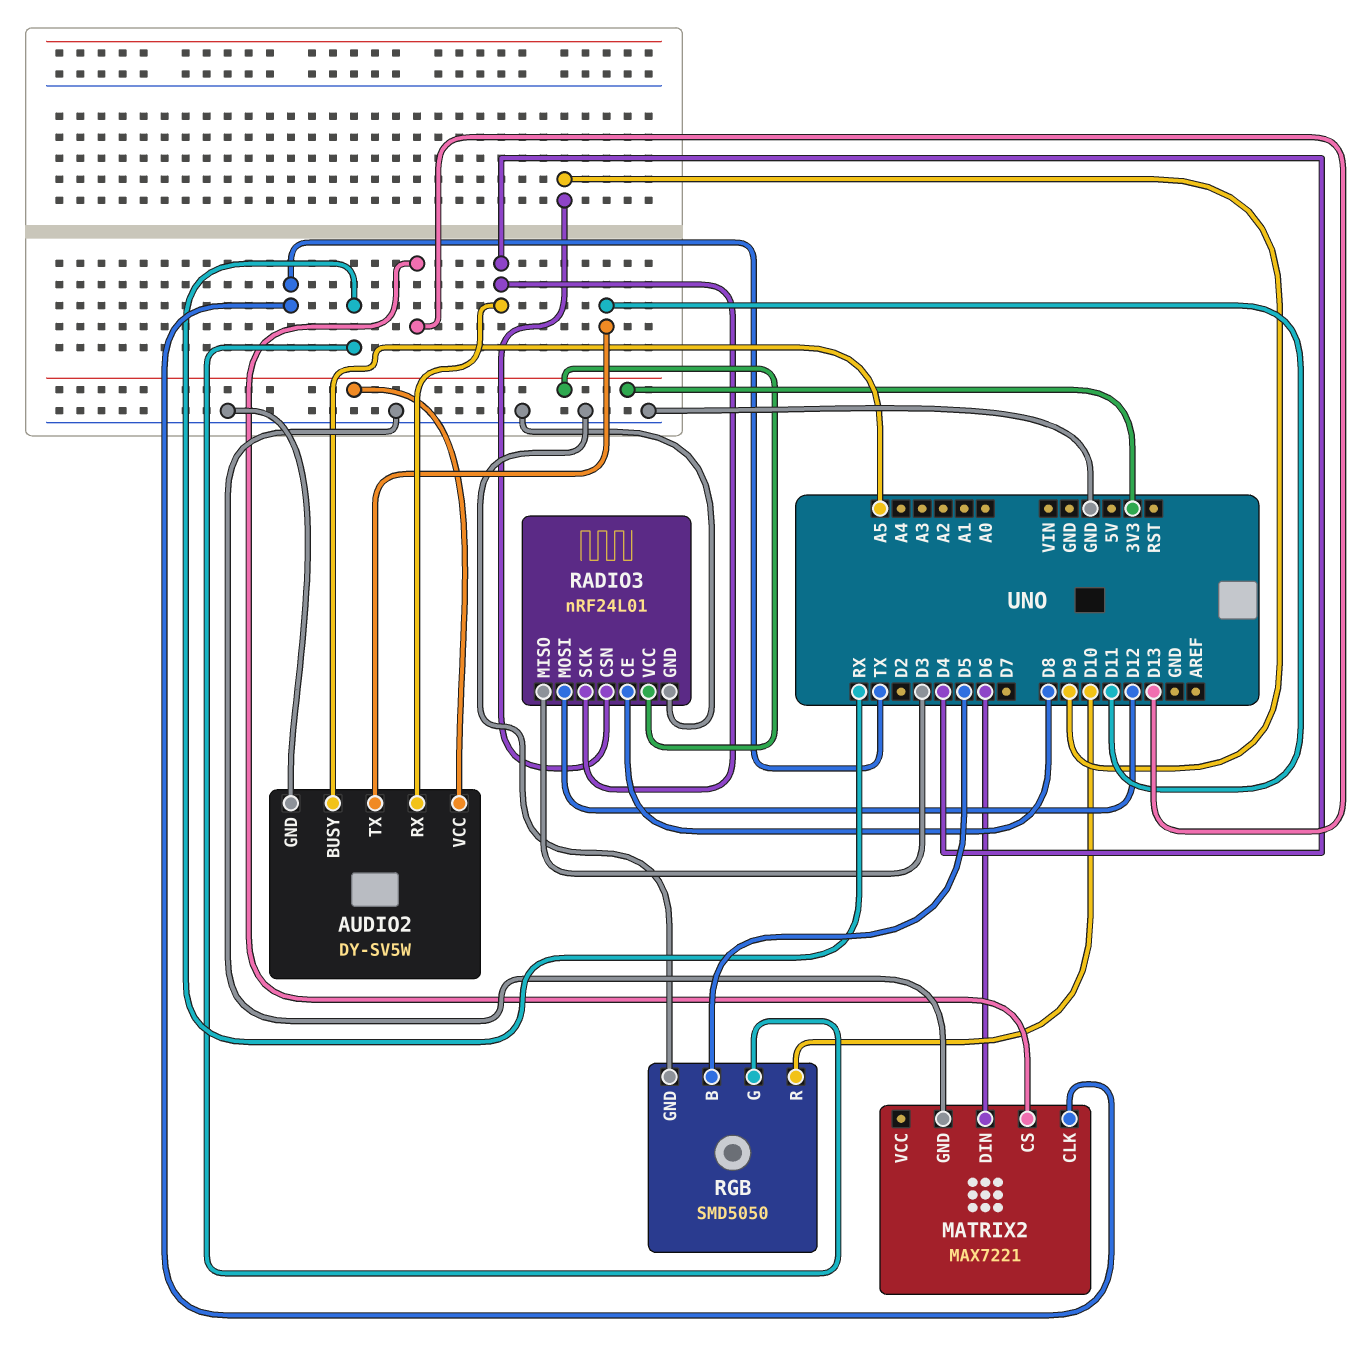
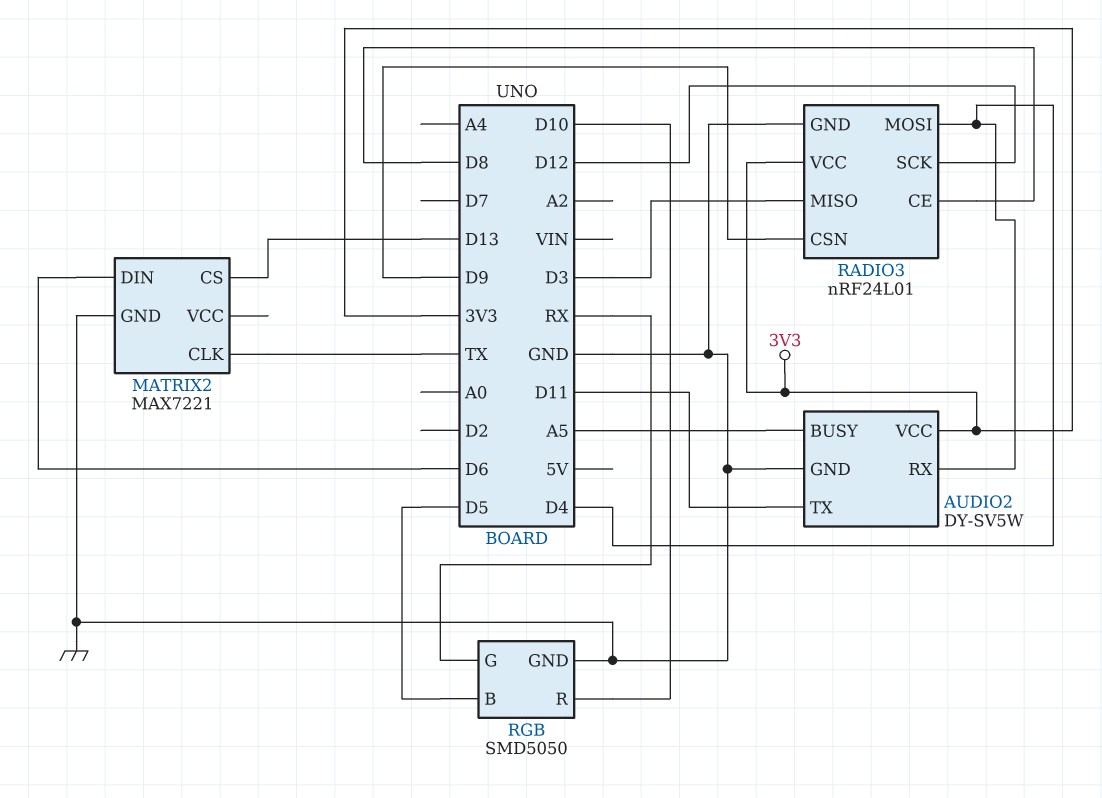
RADIO3 pin MOSI: D12 -> D4
RADIO3 pin SCK: D4 -> D12

